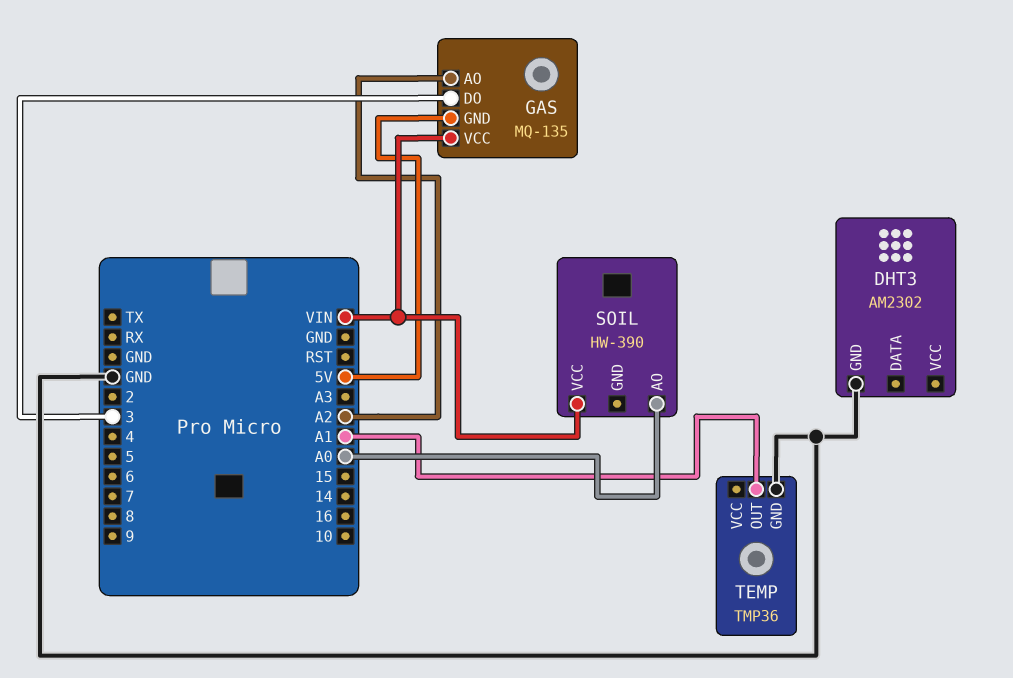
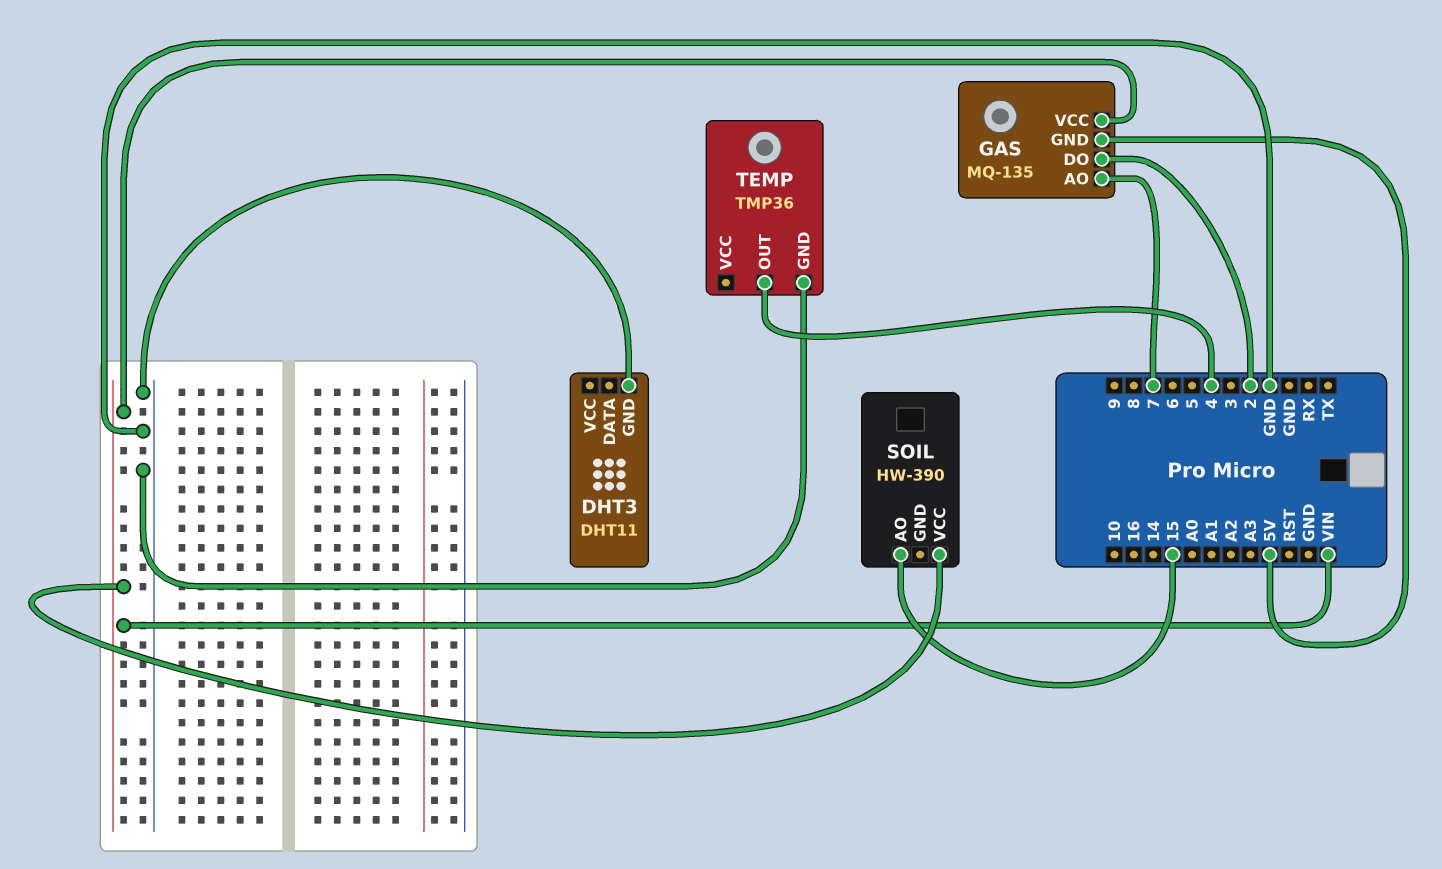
DHT3: AM2302 -> DHT11
GAS pin AO: A2 -> 7
GAS pin DO: 3 -> 2
SOIL pin AO: A0 -> 15
TEMP pin OUT: A1 -> 4

